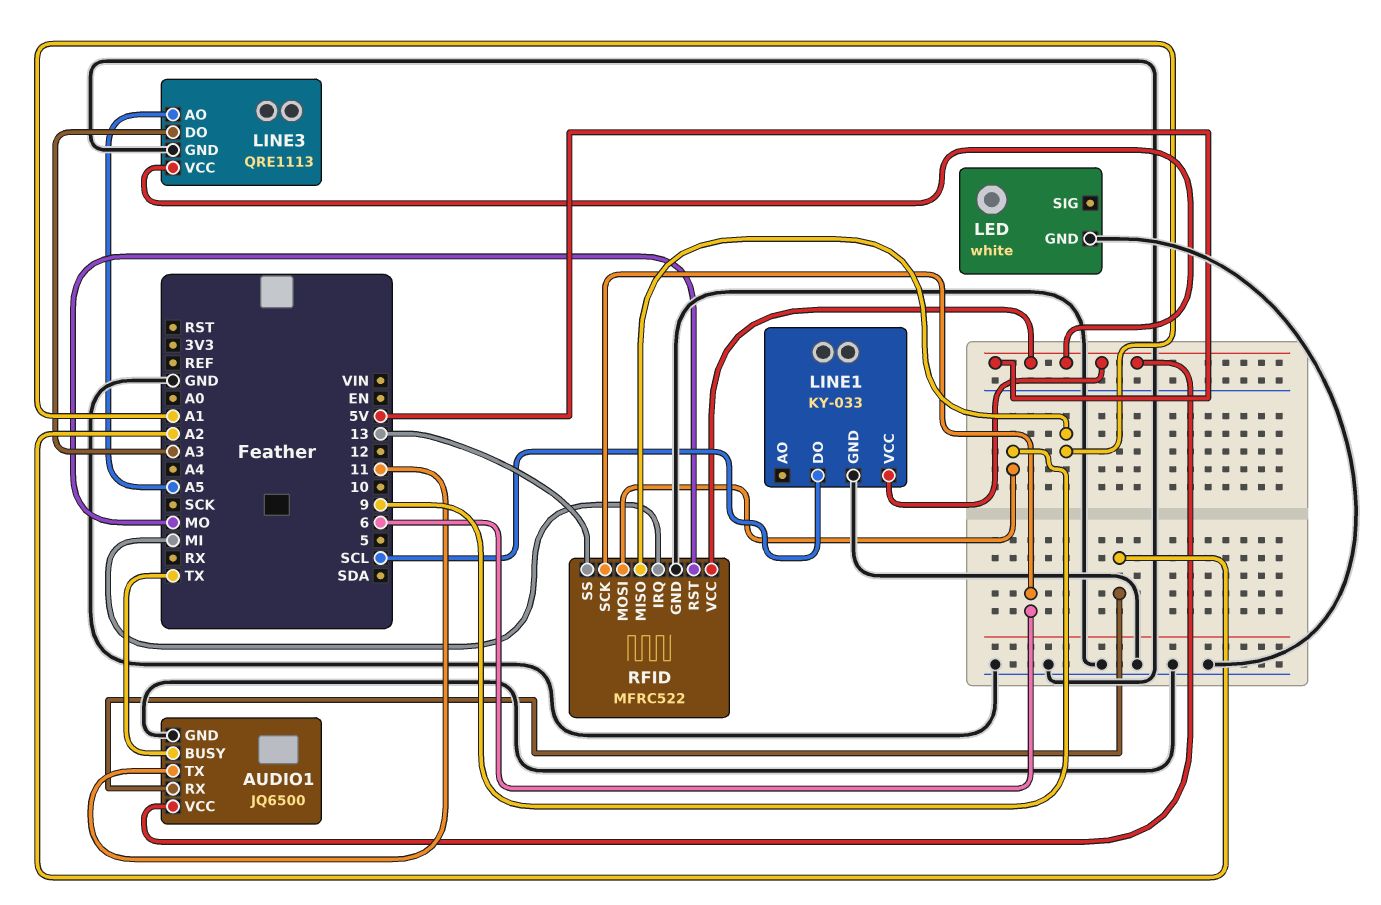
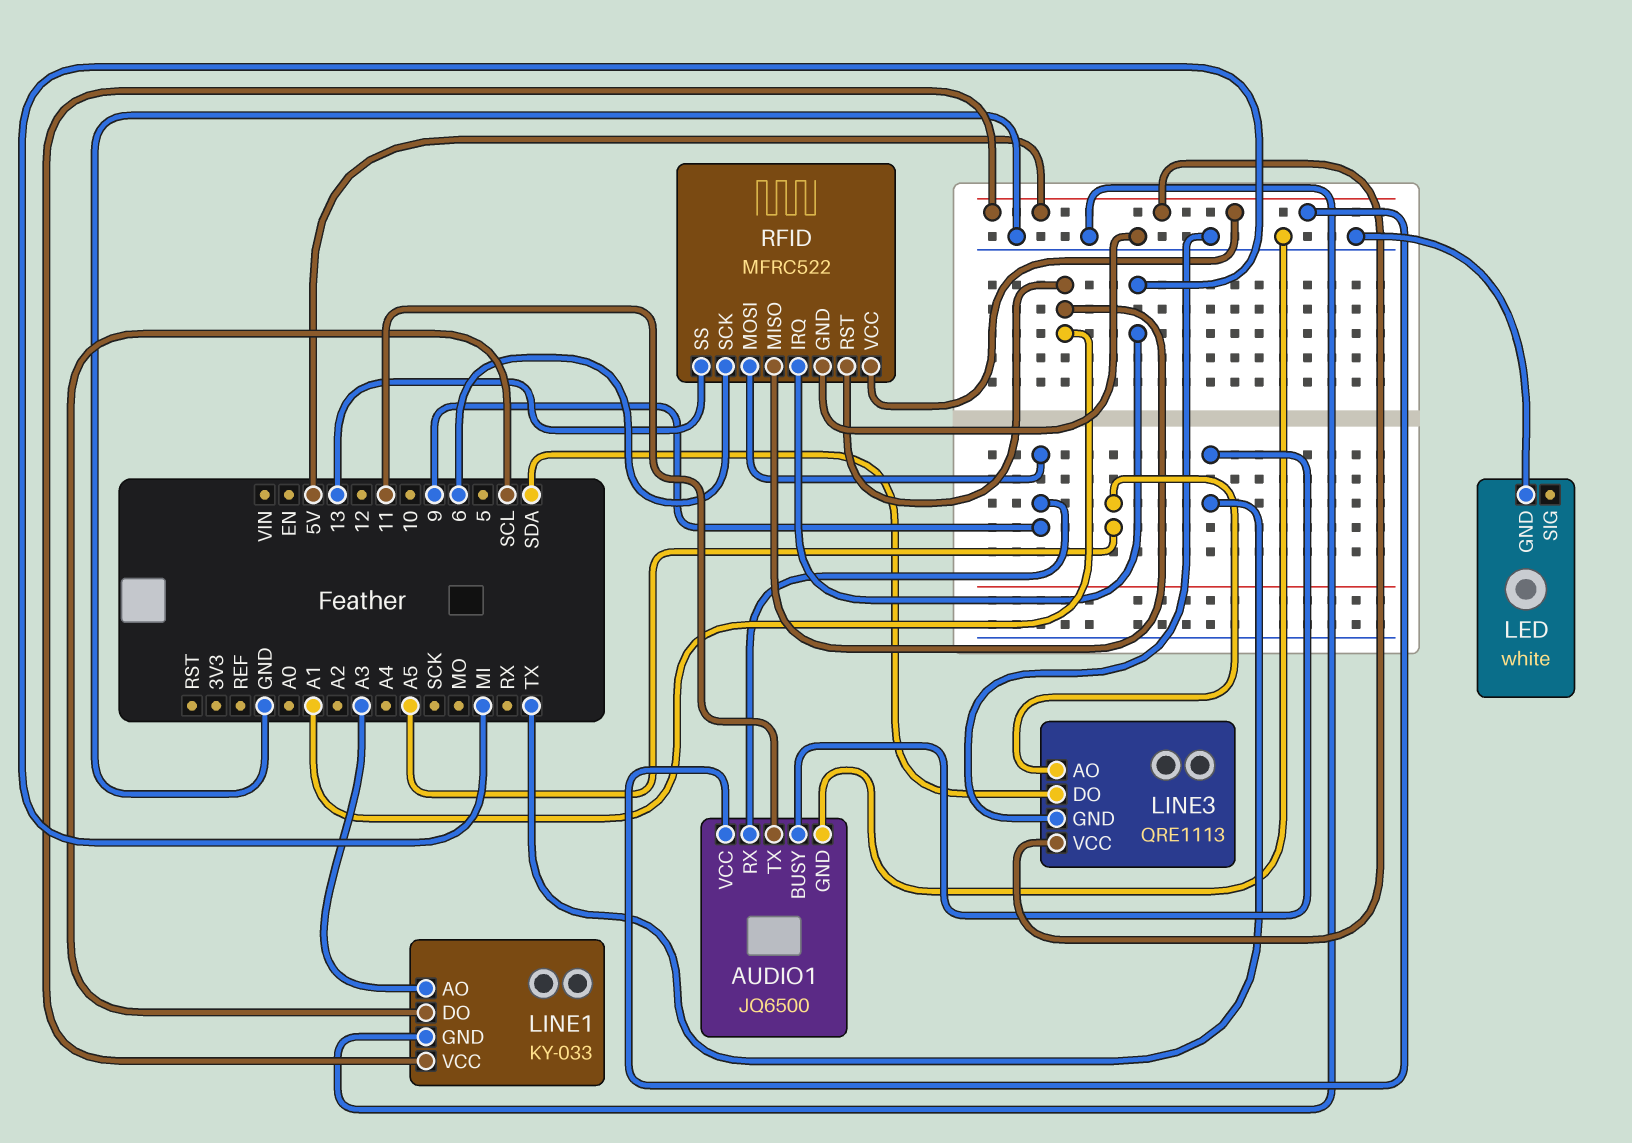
AUDIO1 pin RX: A2 -> 9
LINE1 pin AO: none -> A3
LINE3 pin DO: A3 -> SDA
RFID pin RST: MO -> A1

